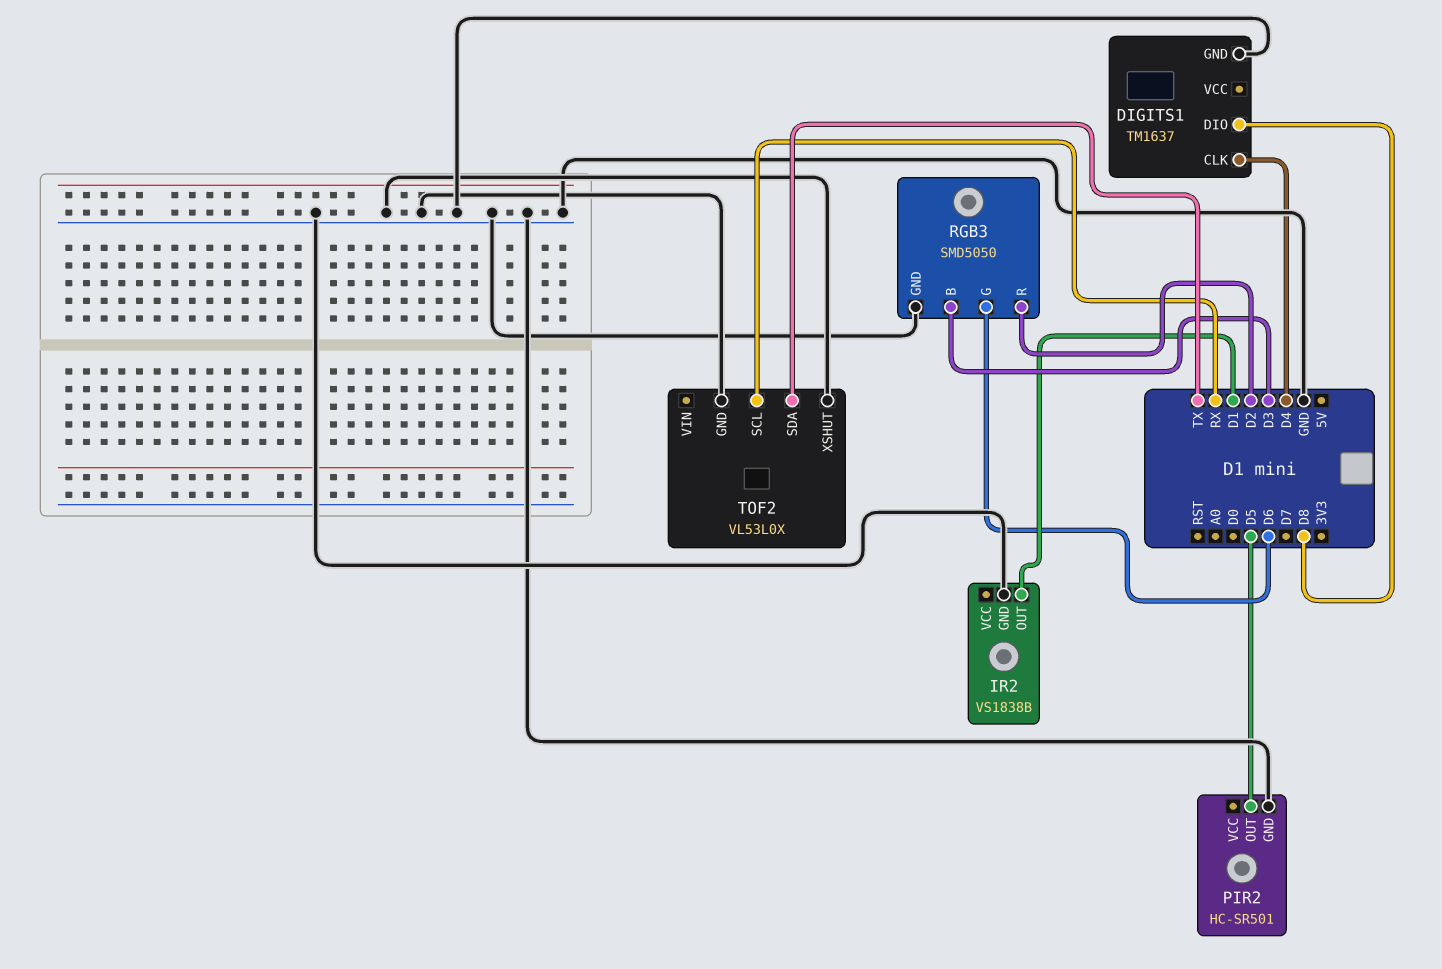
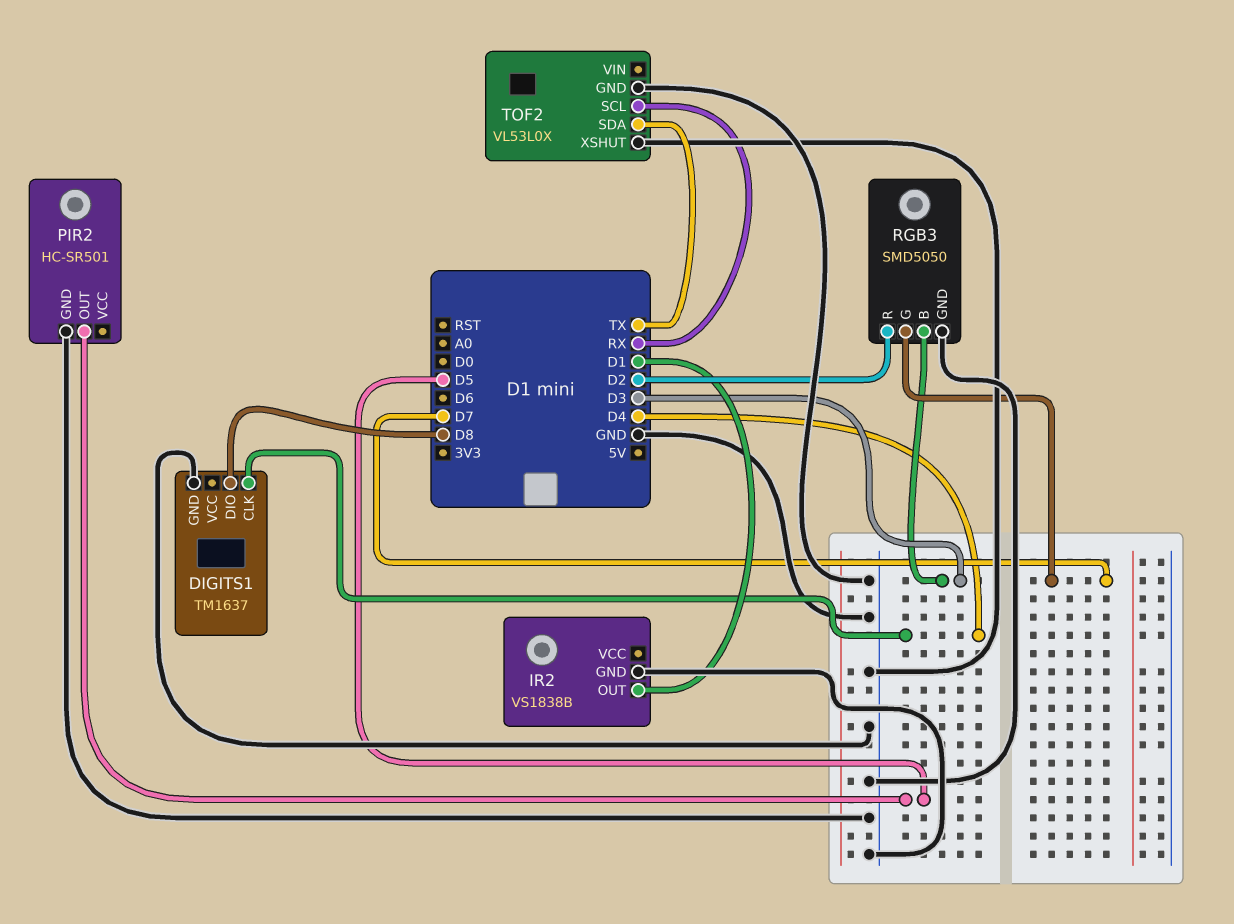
RGB3 pin G: D6 -> D7

